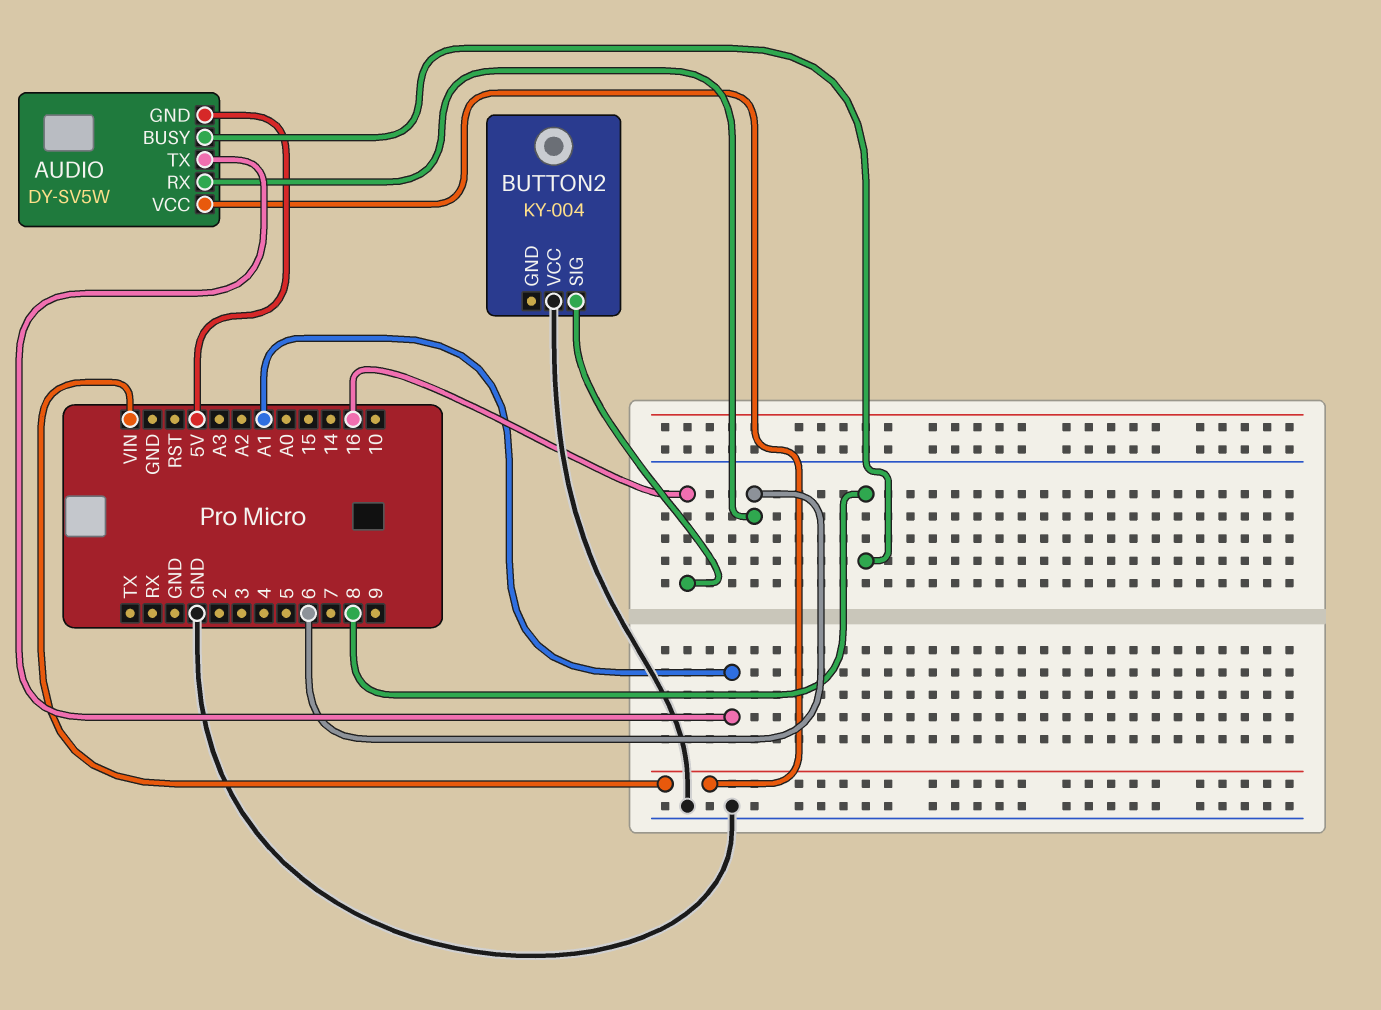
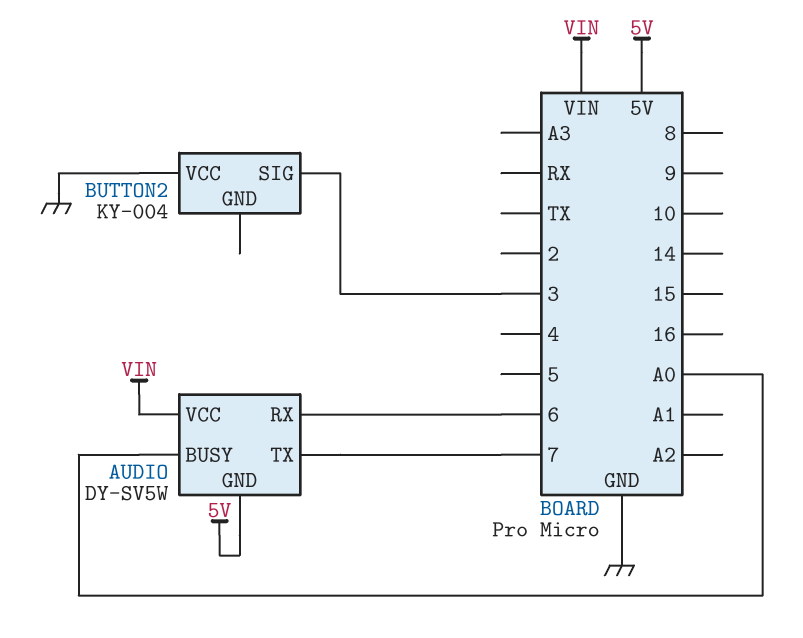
AUDIO pin BUSY: 8 -> A0
AUDIO pin TX: A1 -> 7
BUTTON2 pin SIG: 16 -> 3

